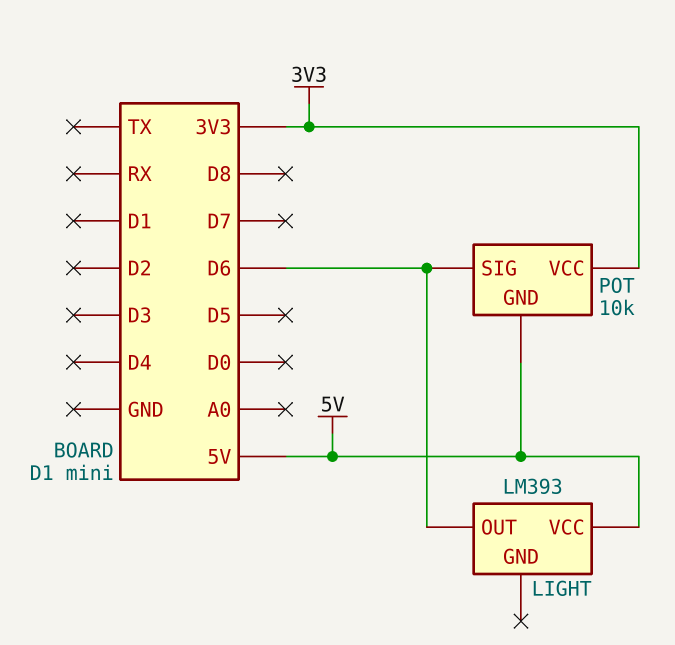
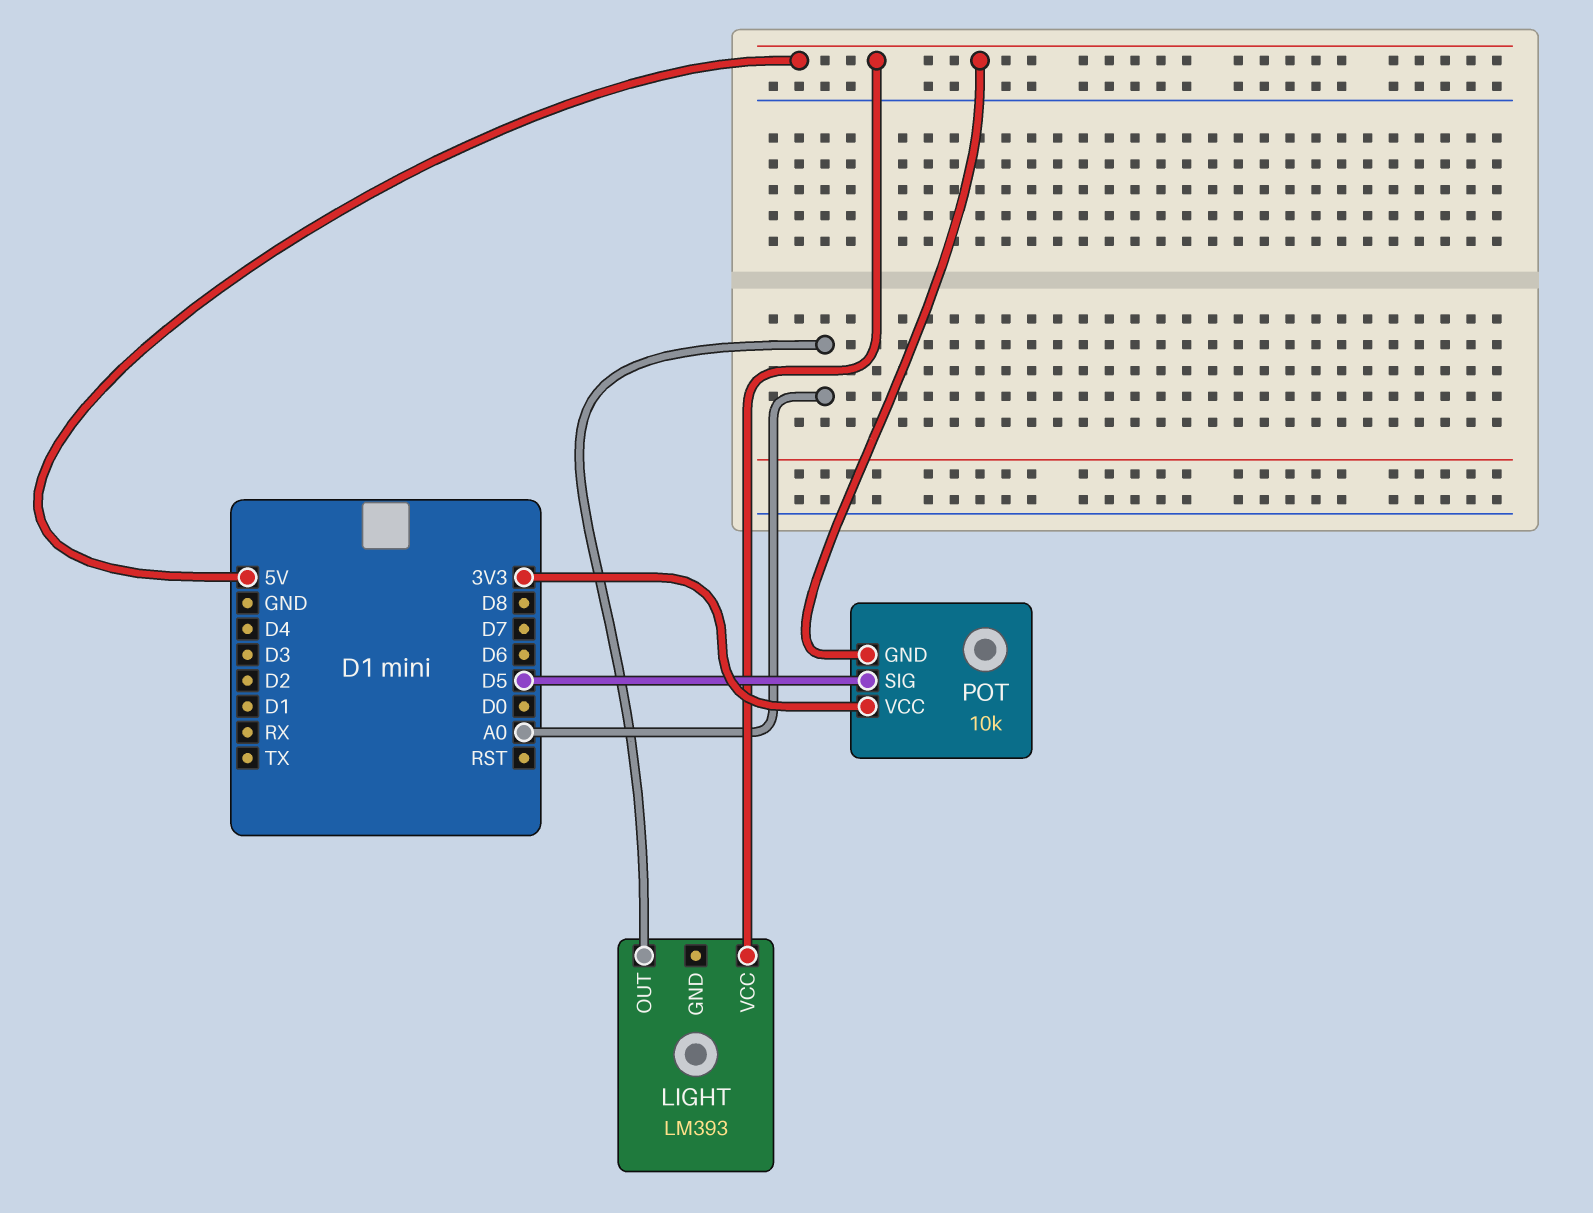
LIGHT pin OUT: D6 -> A0
POT pin SIG: D6 -> D5

